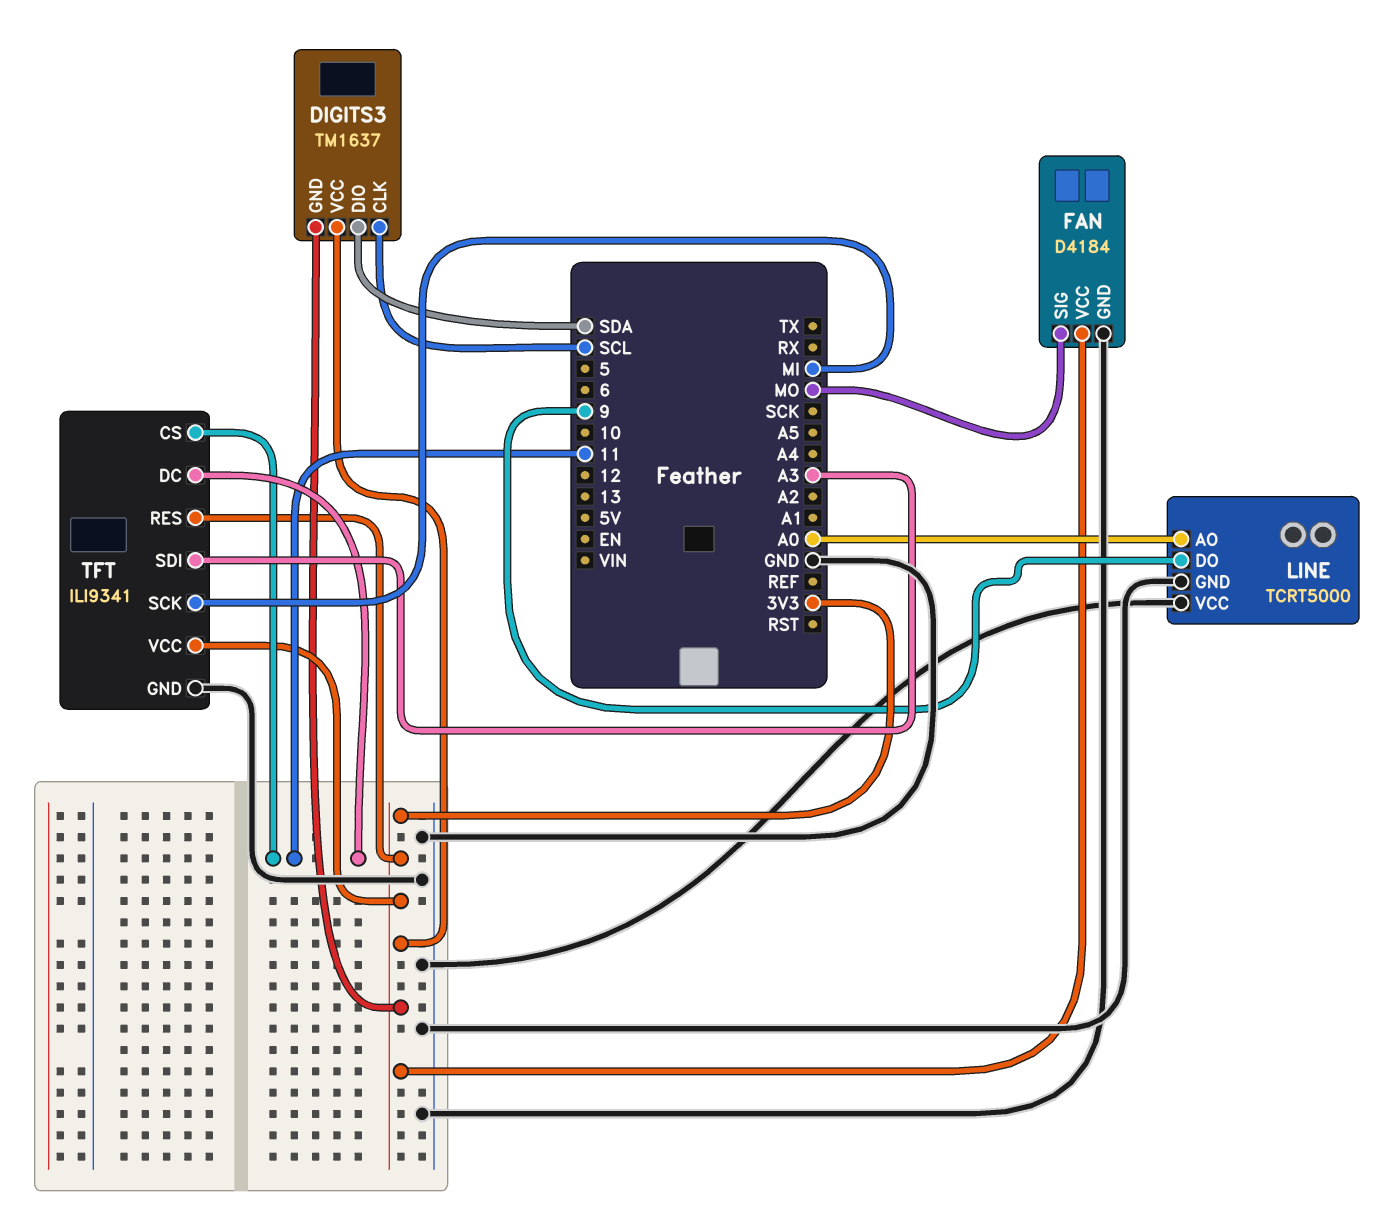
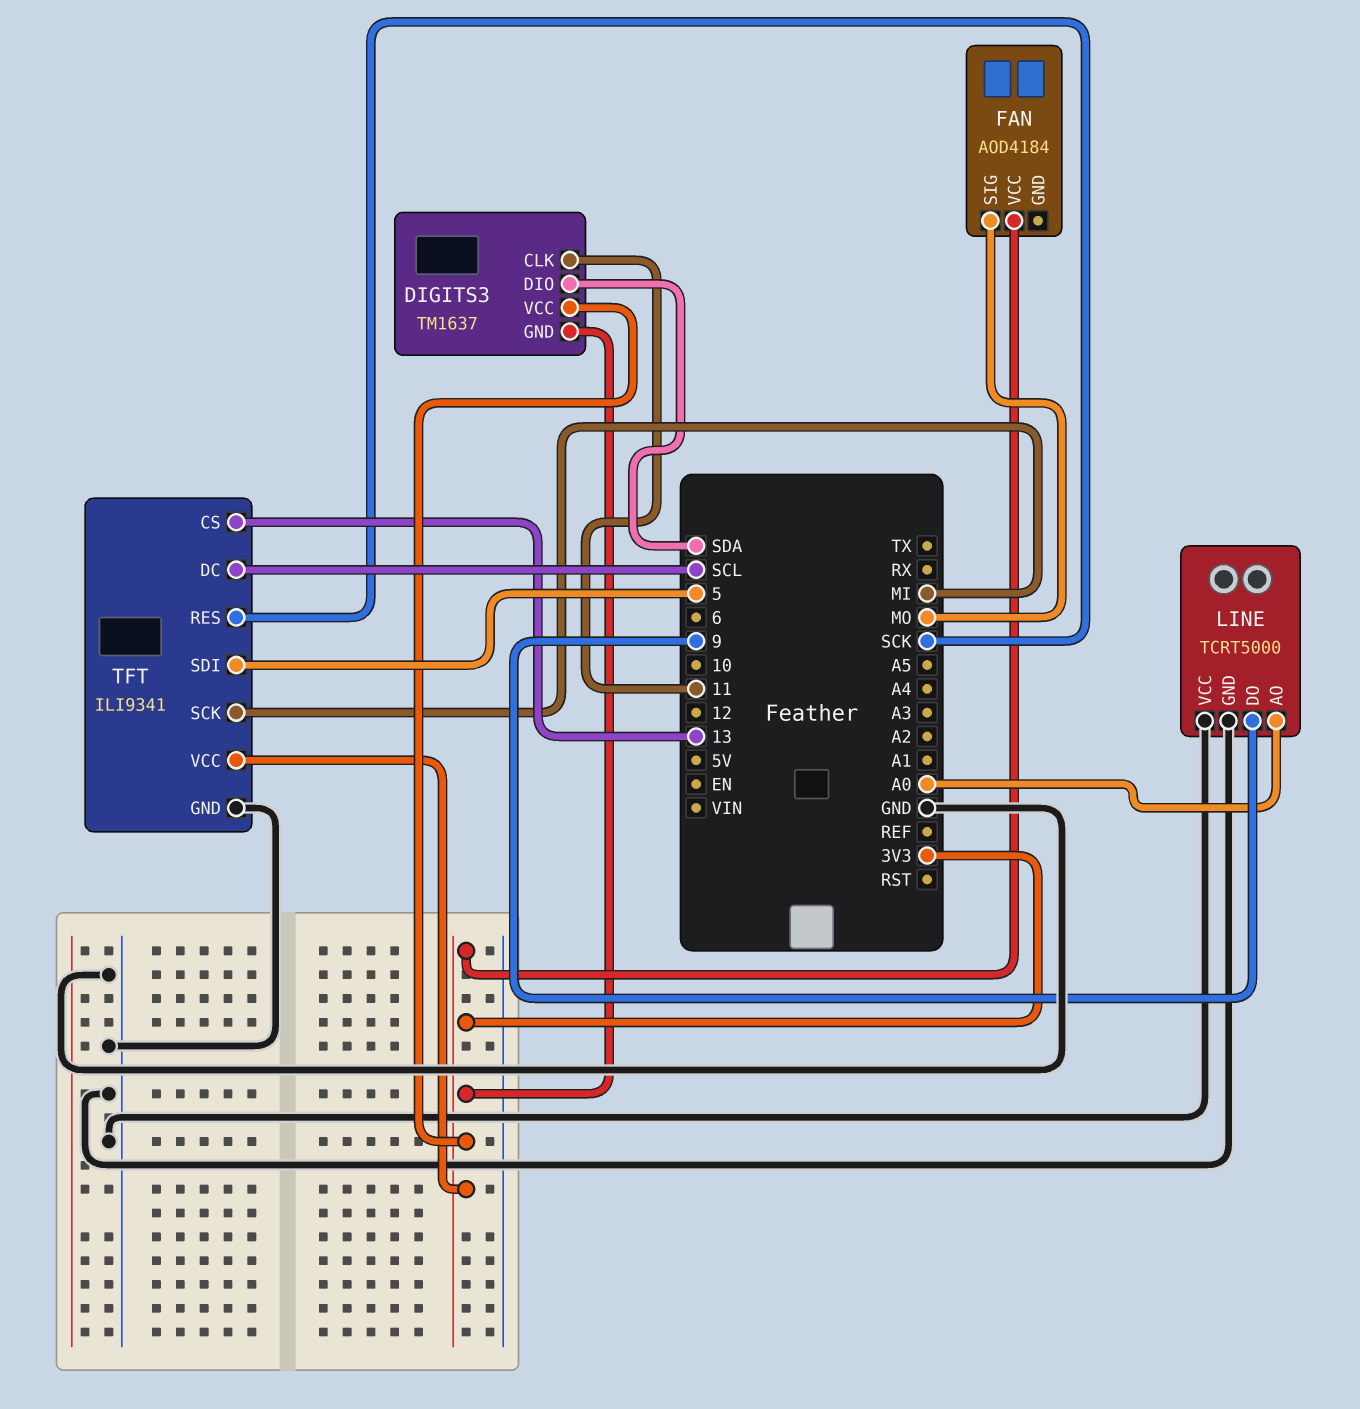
DIGITS3 pin CLK: SCL -> 11
FAN: D4184 -> AOD4184
FAN pin GND: GND -> none
TFT pin CS: 11 -> 13
TFT pin DC: 11 -> SCL
TFT pin RES: 3V3 -> SCK
TFT pin SDI: A3 -> 5

